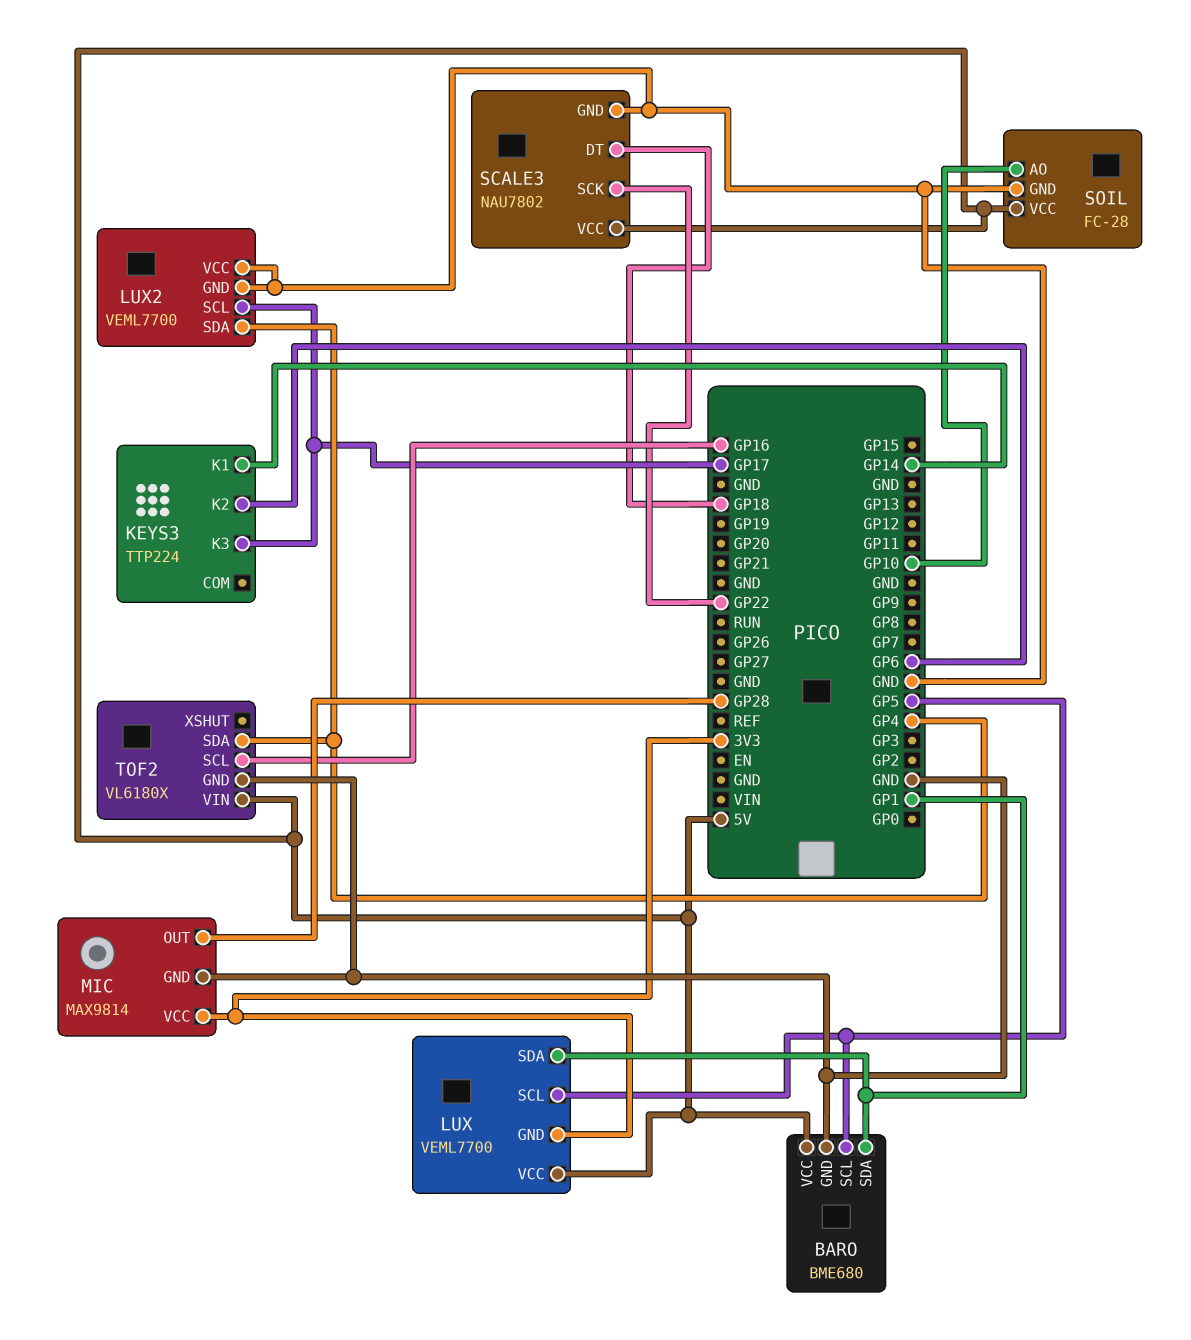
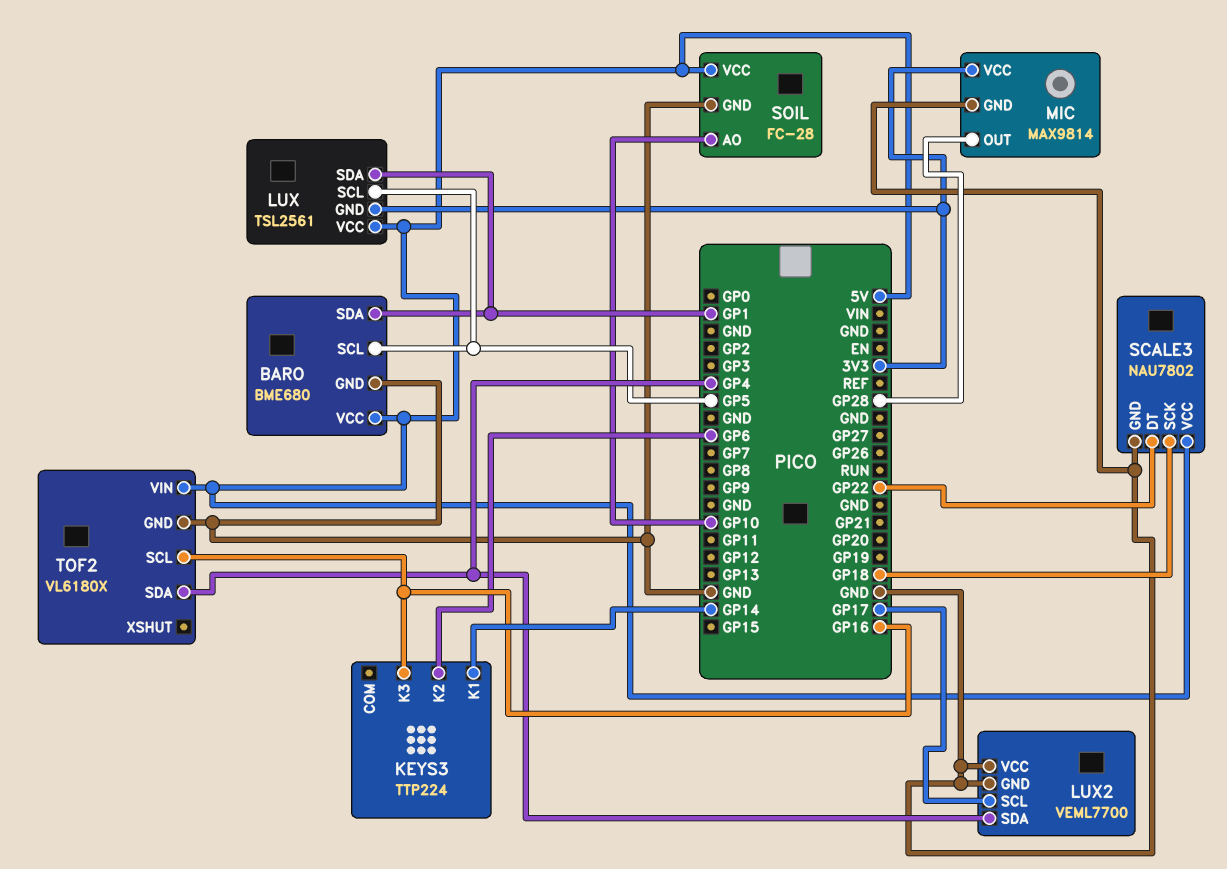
KEYS3 pin K3: GP17 -> GP16
LUX: VEML7700 -> TSL2561
SCALE3 pin DT: GP18 -> GP22
SCALE3 pin SCK: GP22 -> GP18

